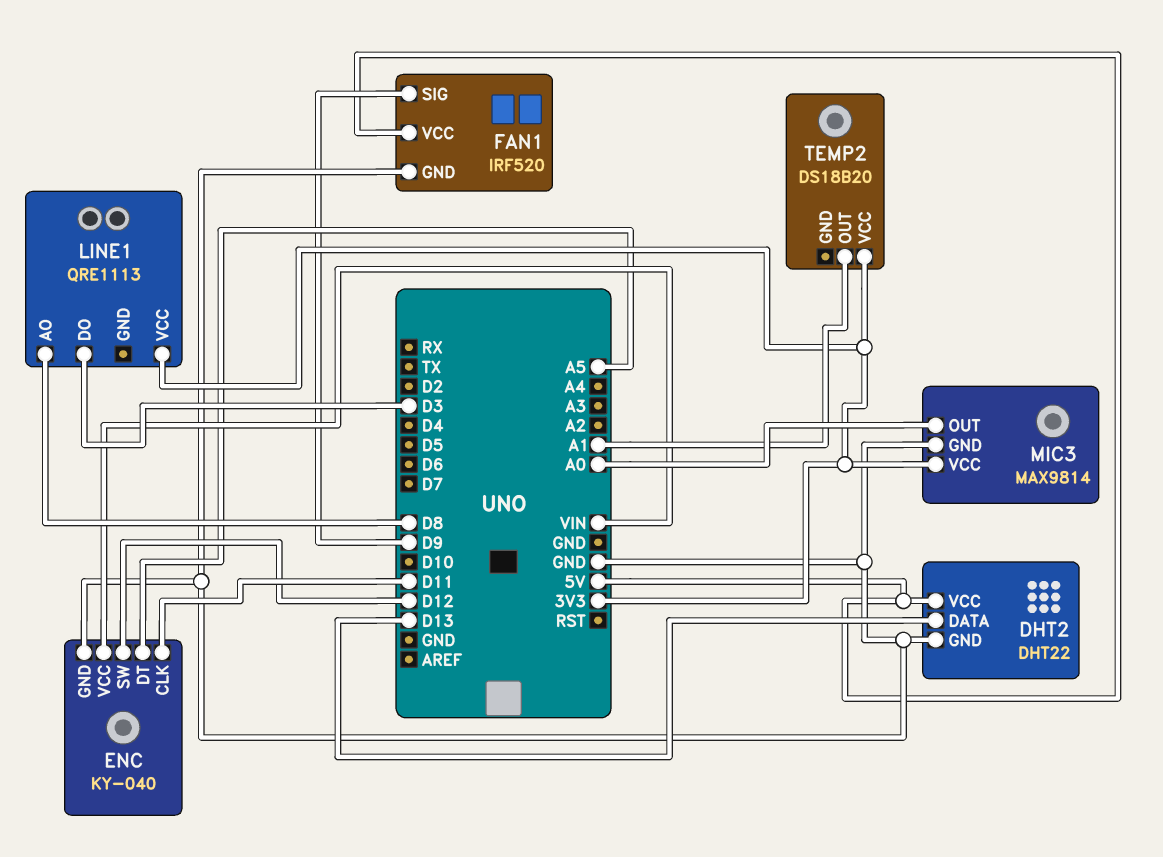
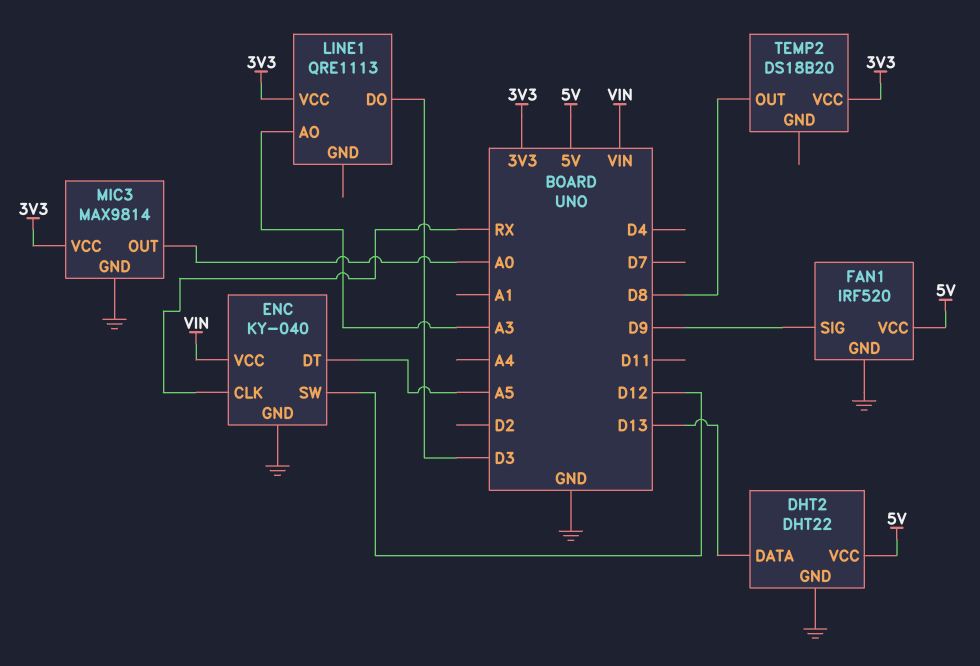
ENC pin CLK: D11 -> RX
LINE1 pin AO: D8 -> A3
TEMP2 pin OUT: A1 -> D8

